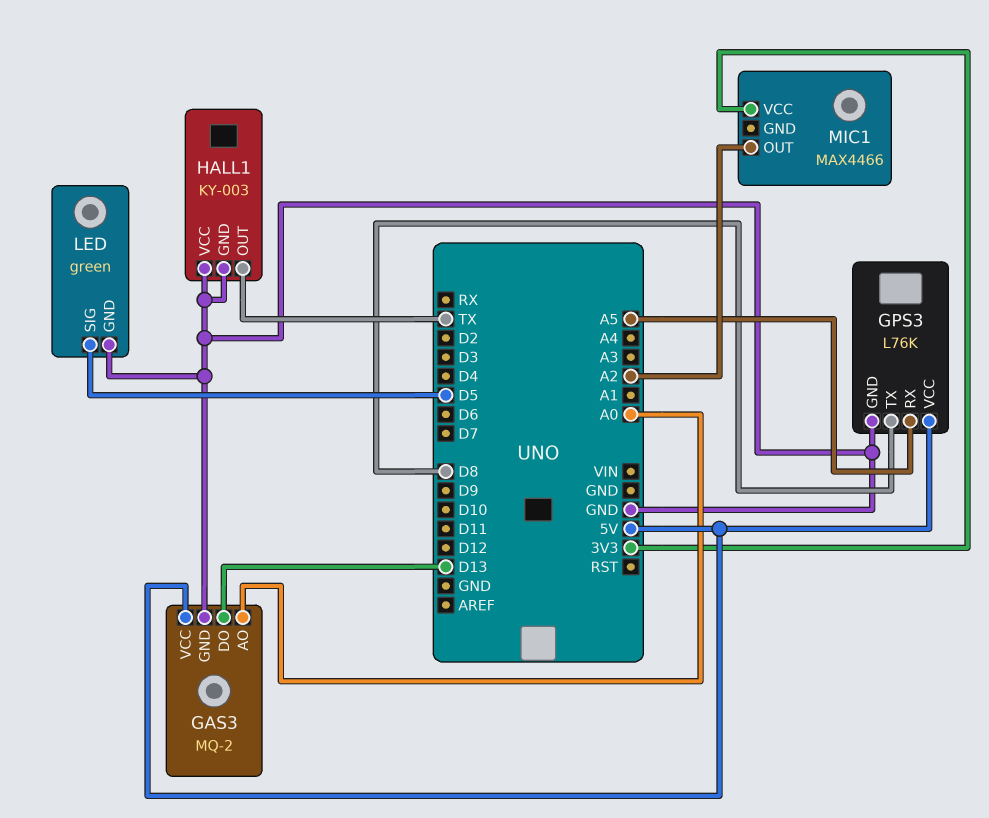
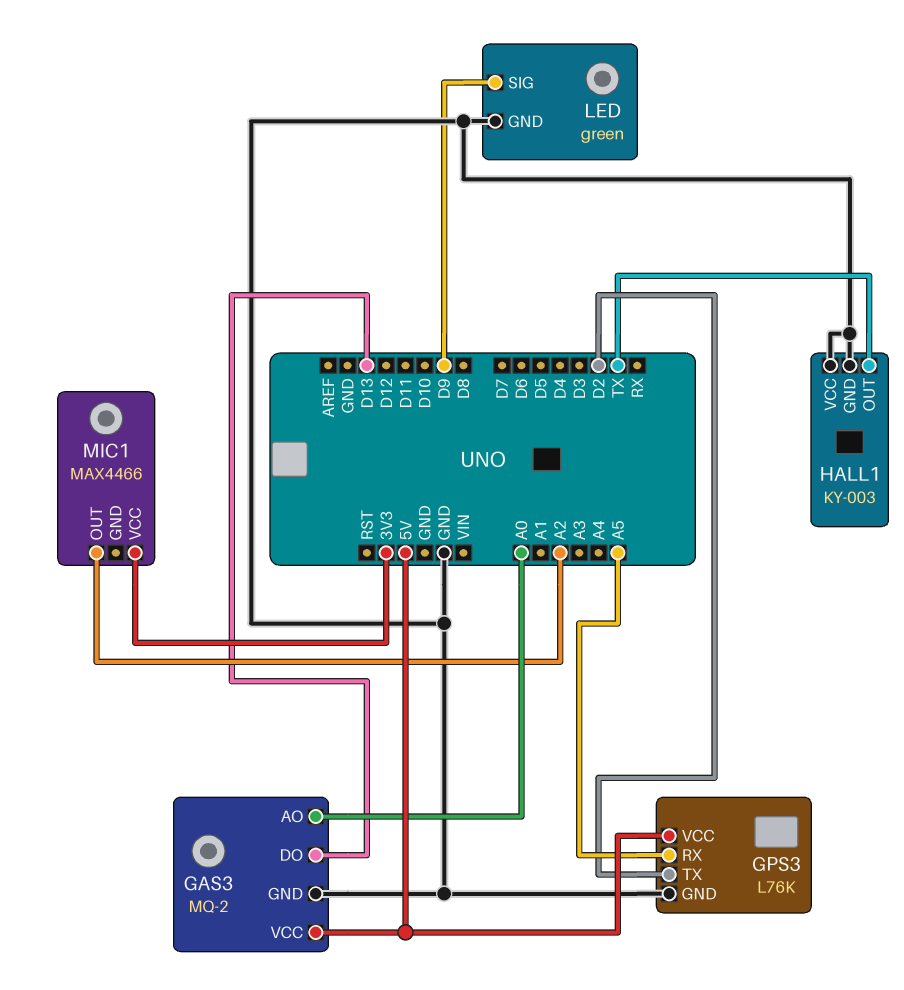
GPS3 pin TX: D8 -> D2
LED pin SIG: D5 -> D9

